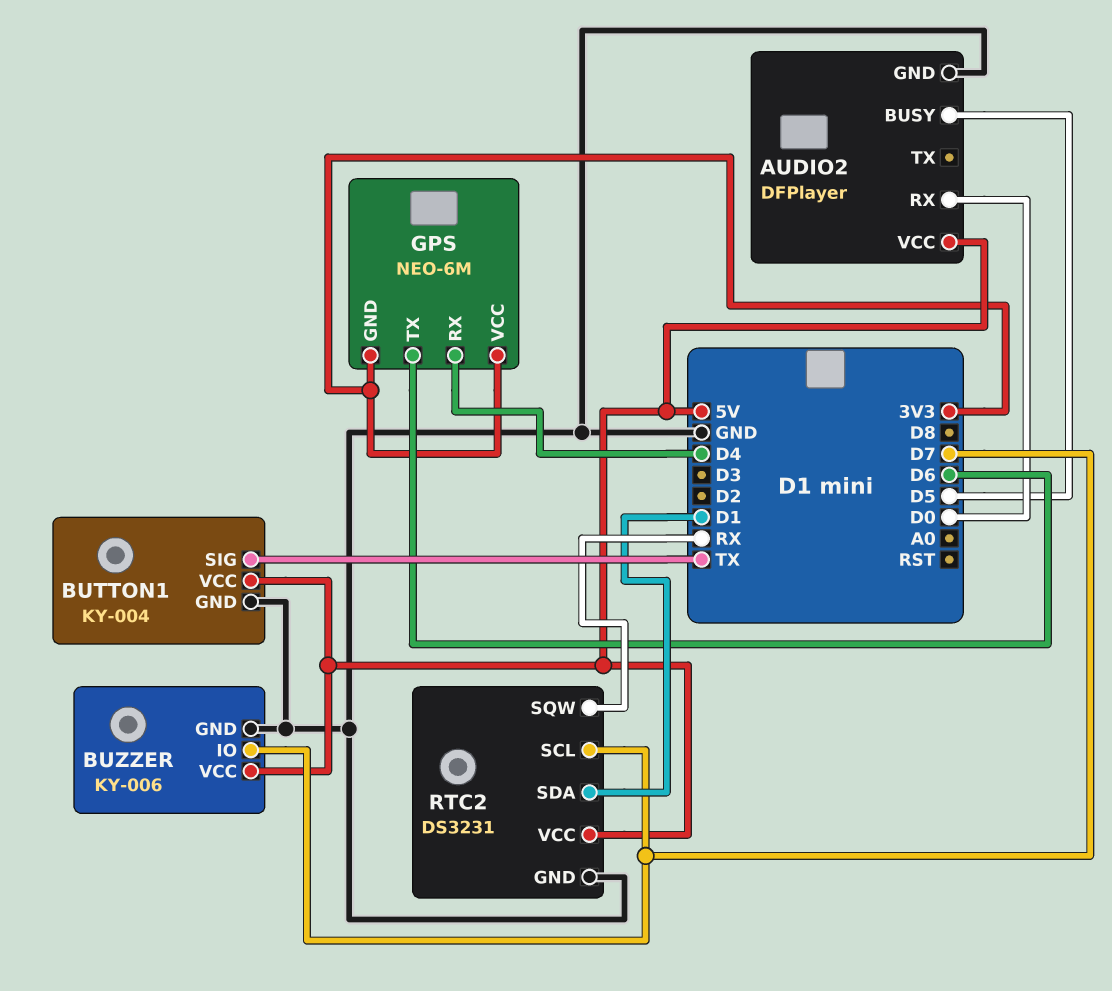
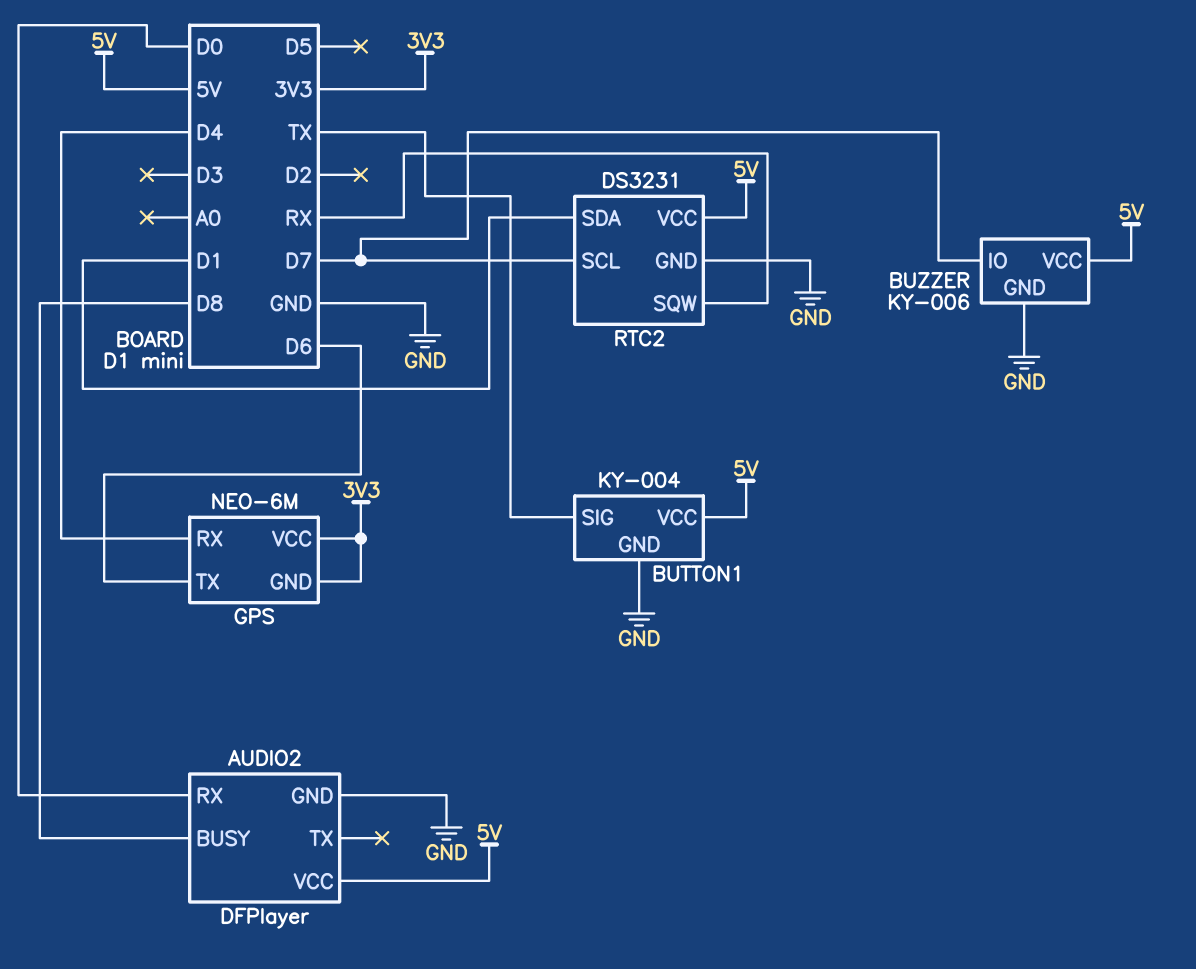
AUDIO2 pin BUSY: D5 -> D8

